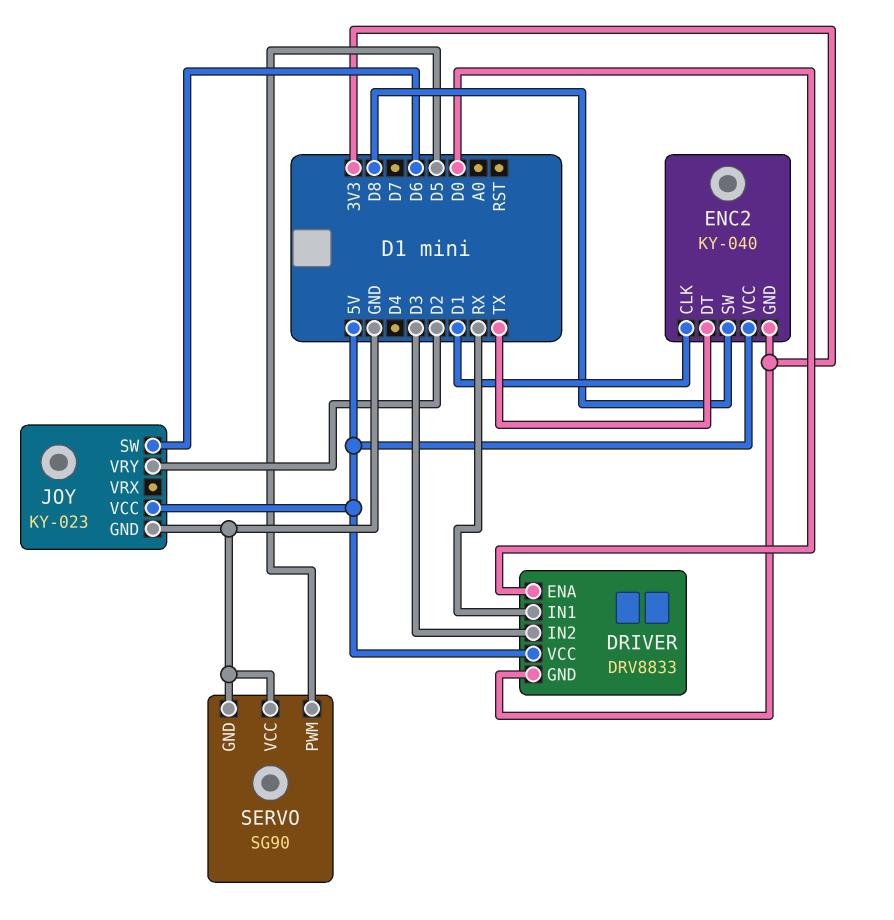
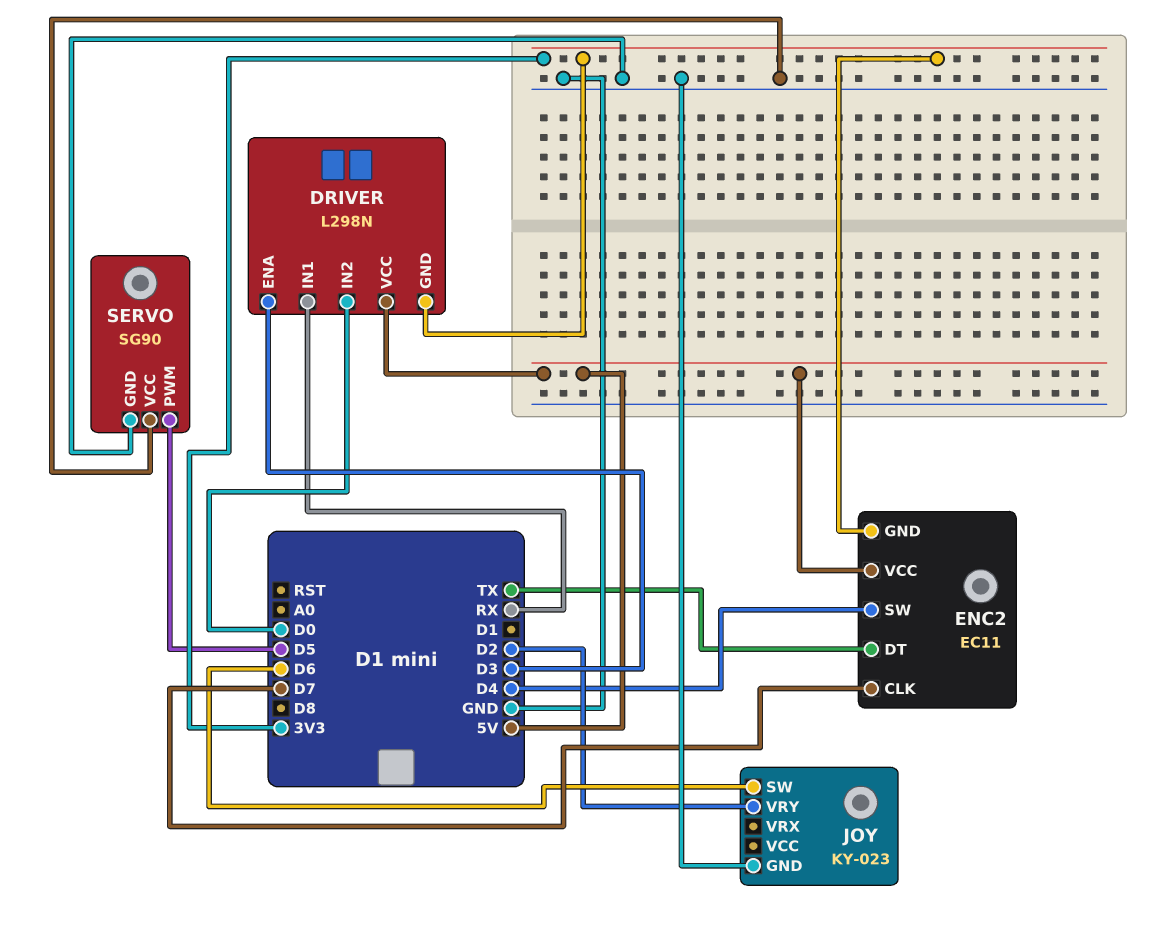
DRIVER: DRV8833 -> L298N
DRIVER pin ENA: D0 -> D3
DRIVER pin IN2: D3 -> D0
ENC2: KY-040 -> EC11
ENC2 pin CLK: D1 -> D7
ENC2 pin SW: D8 -> D4
JOY pin VCC: 5V -> none

